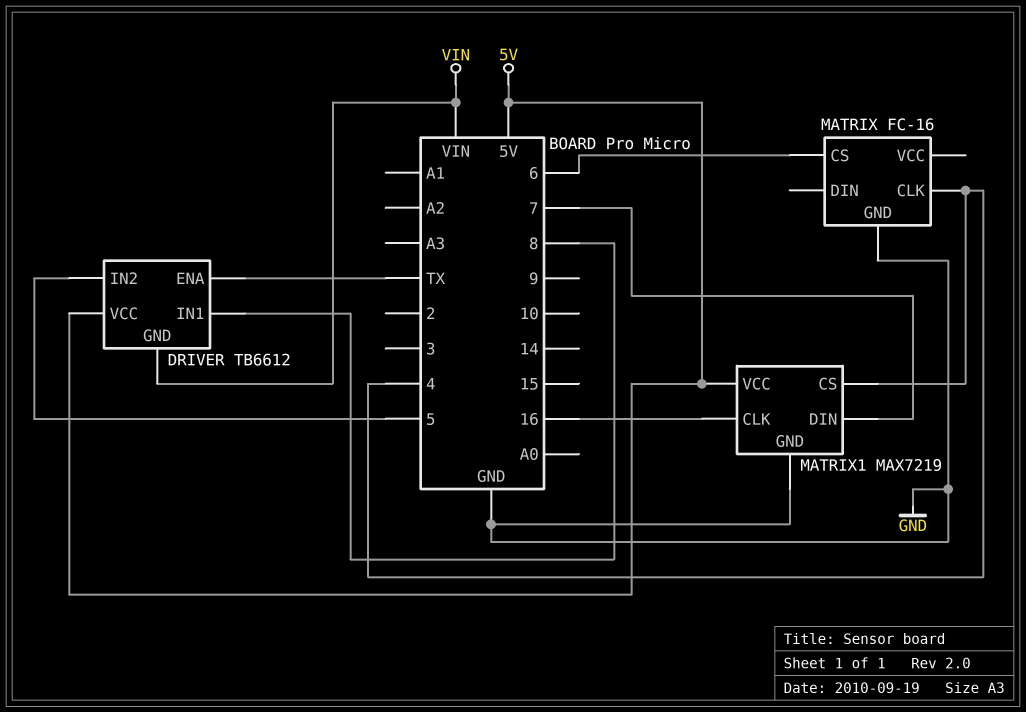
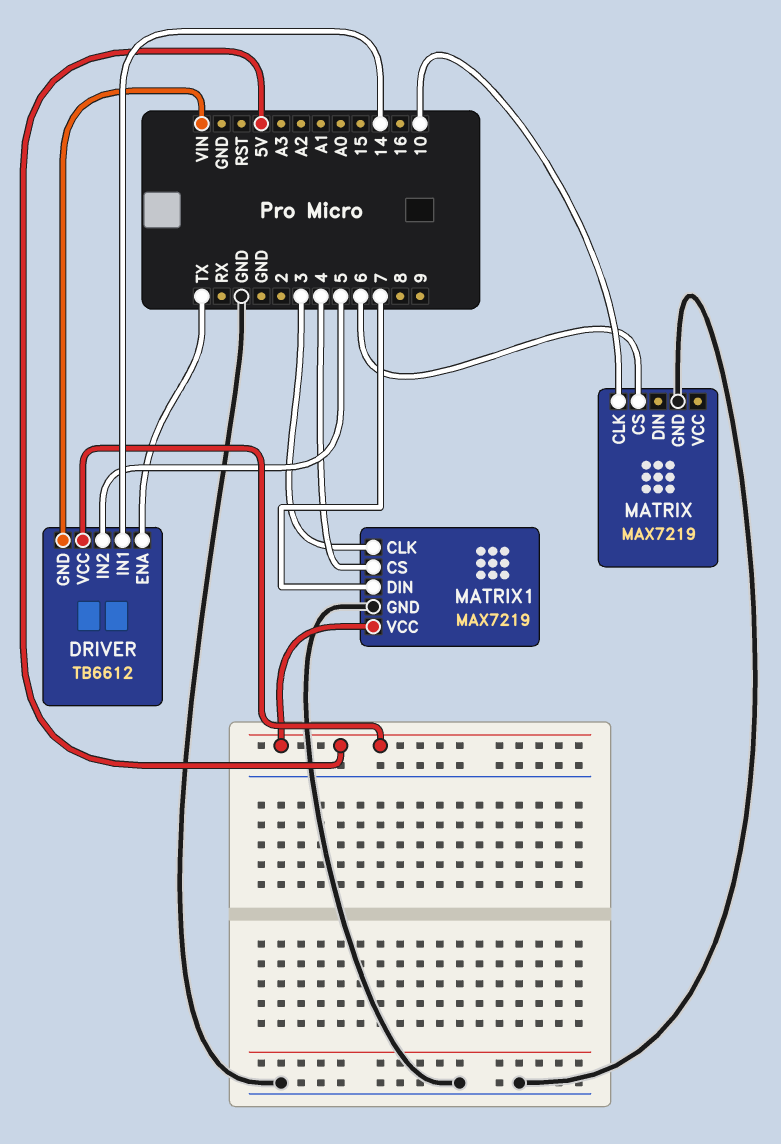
DRIVER pin IN1: 8 -> 14
MATRIX: FC-16 -> MAX7219
MATRIX pin CLK: 4 -> 10
MATRIX1 pin CLK: 16 -> 3

